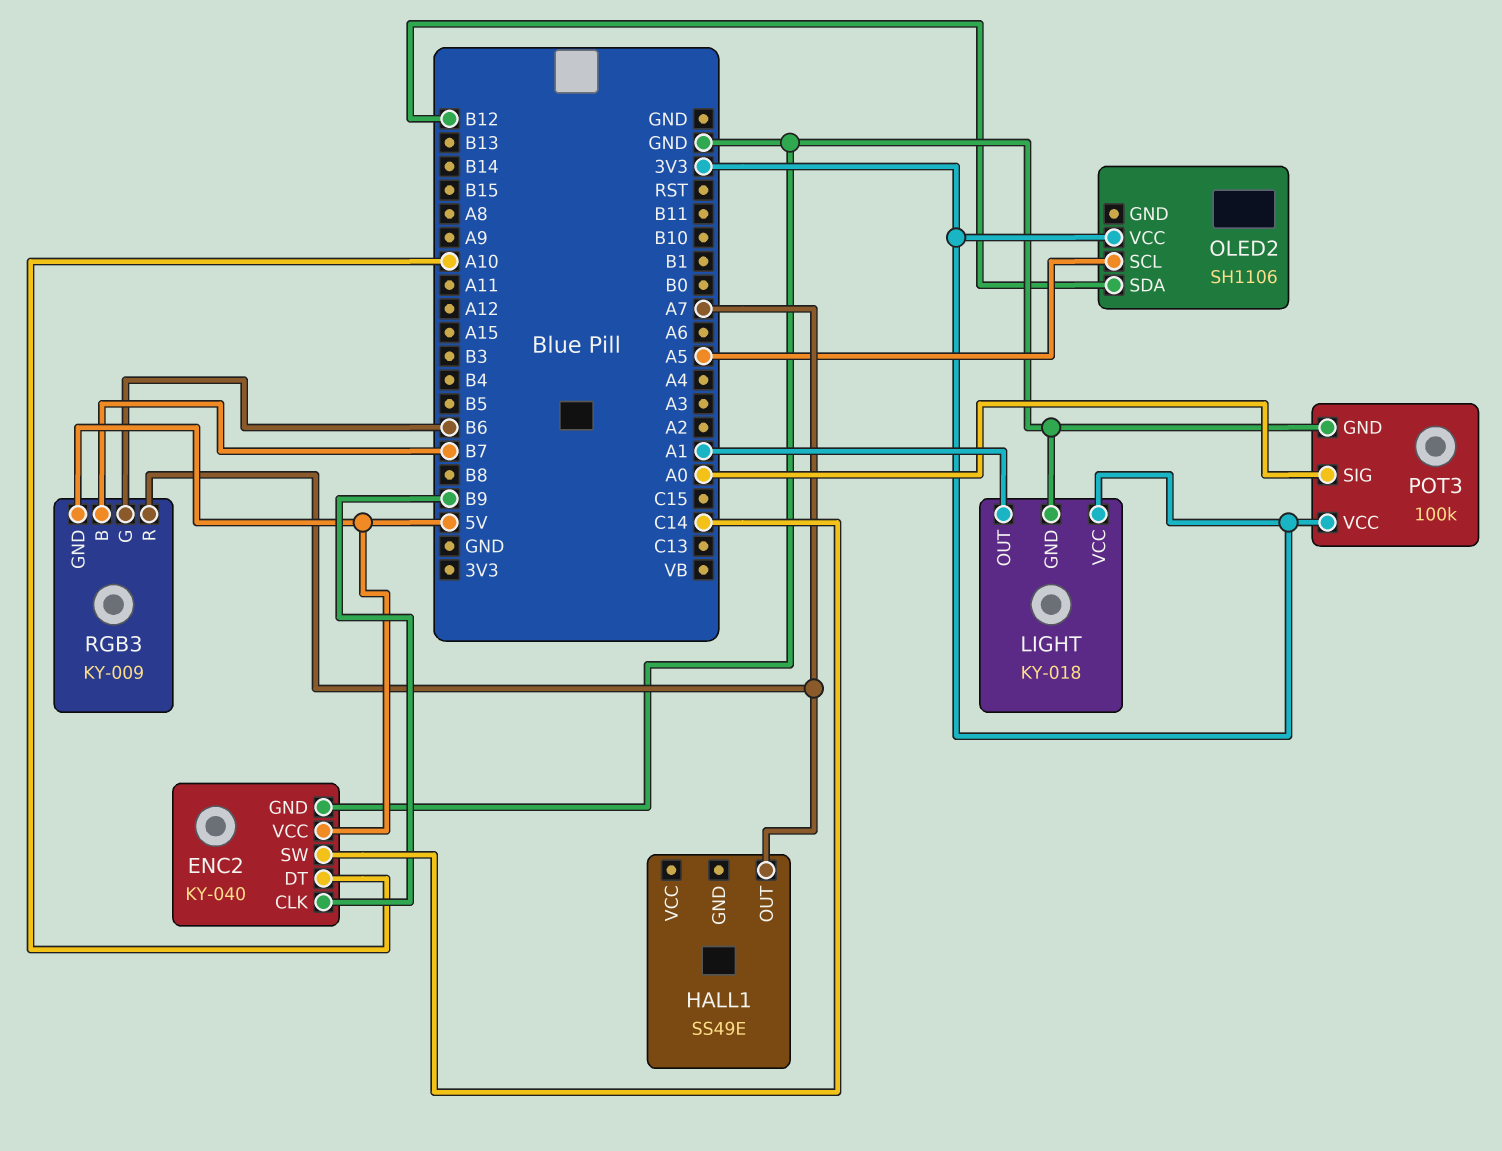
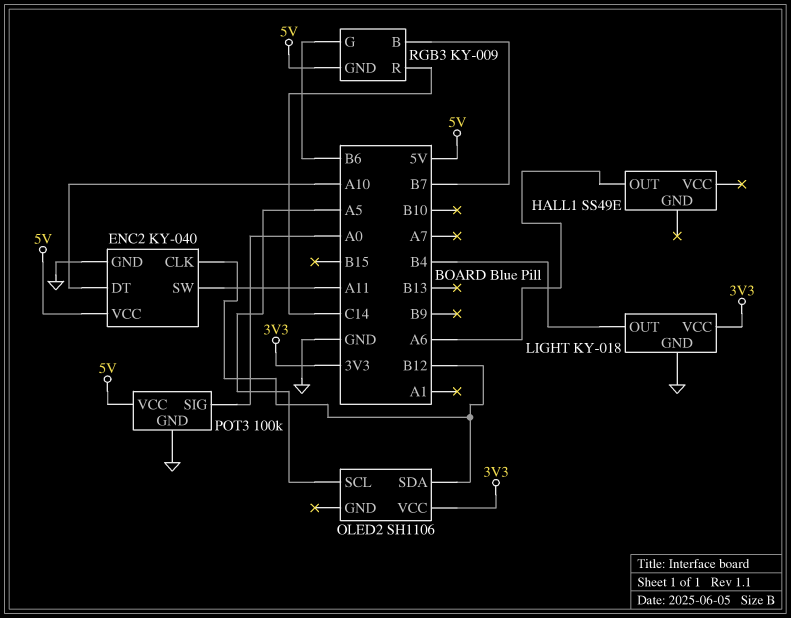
ENC2 pin CLK: B9 -> B12
ENC2 pin SW: C14 -> A11
HALL1 pin OUT: A7 -> A6
LIGHT pin OUT: A1 -> B4
POT3 pin VCC: 3V3 -> 5V
RGB3 pin R: A7 -> C14

